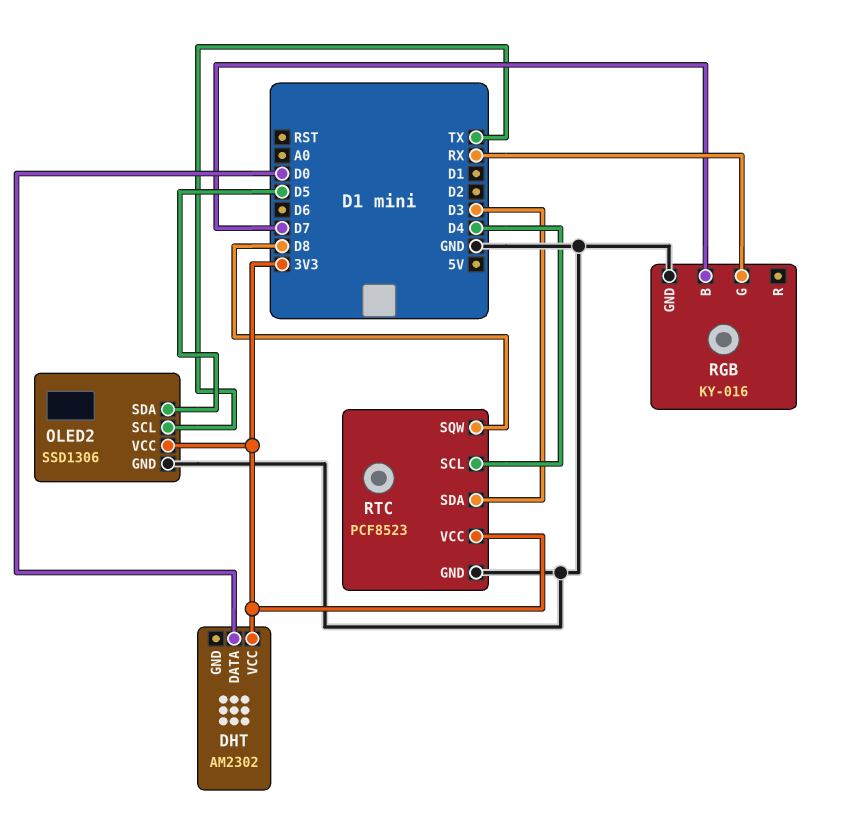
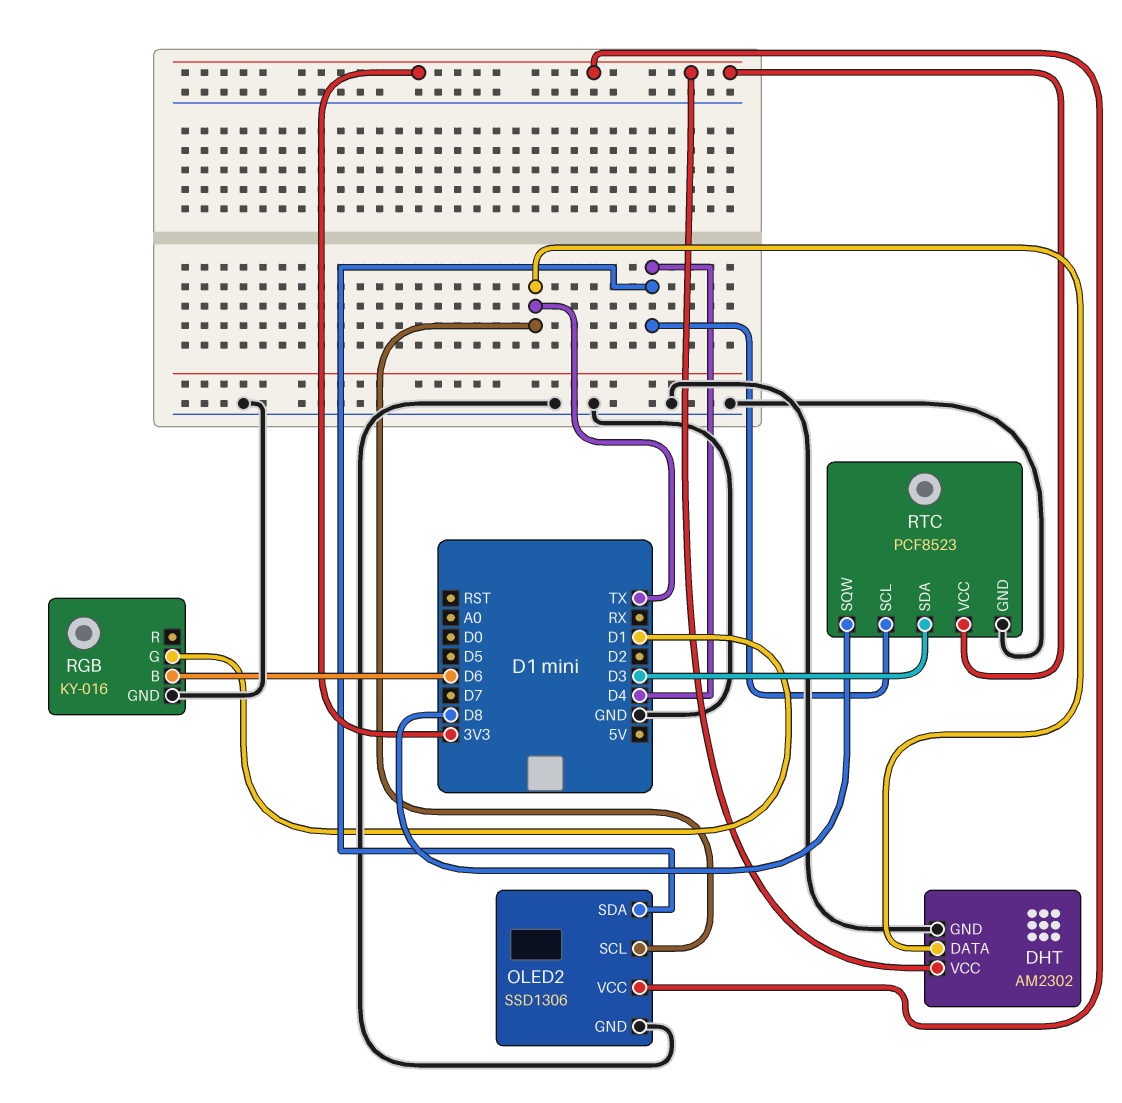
DHT pin DATA: D0 -> TX
DHT pin GND: none -> GND
OLED2 pin SDA: D5 -> D4
RGB pin B: D7 -> D6
RGB pin G: RX -> D1

